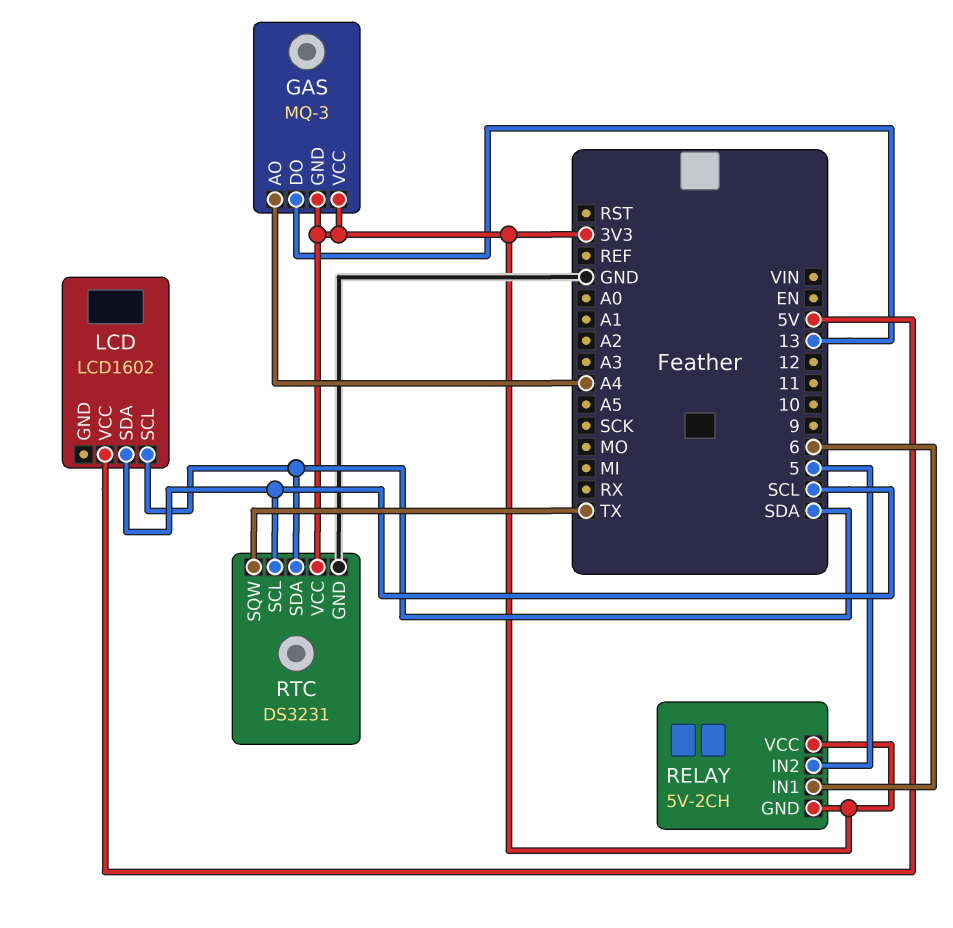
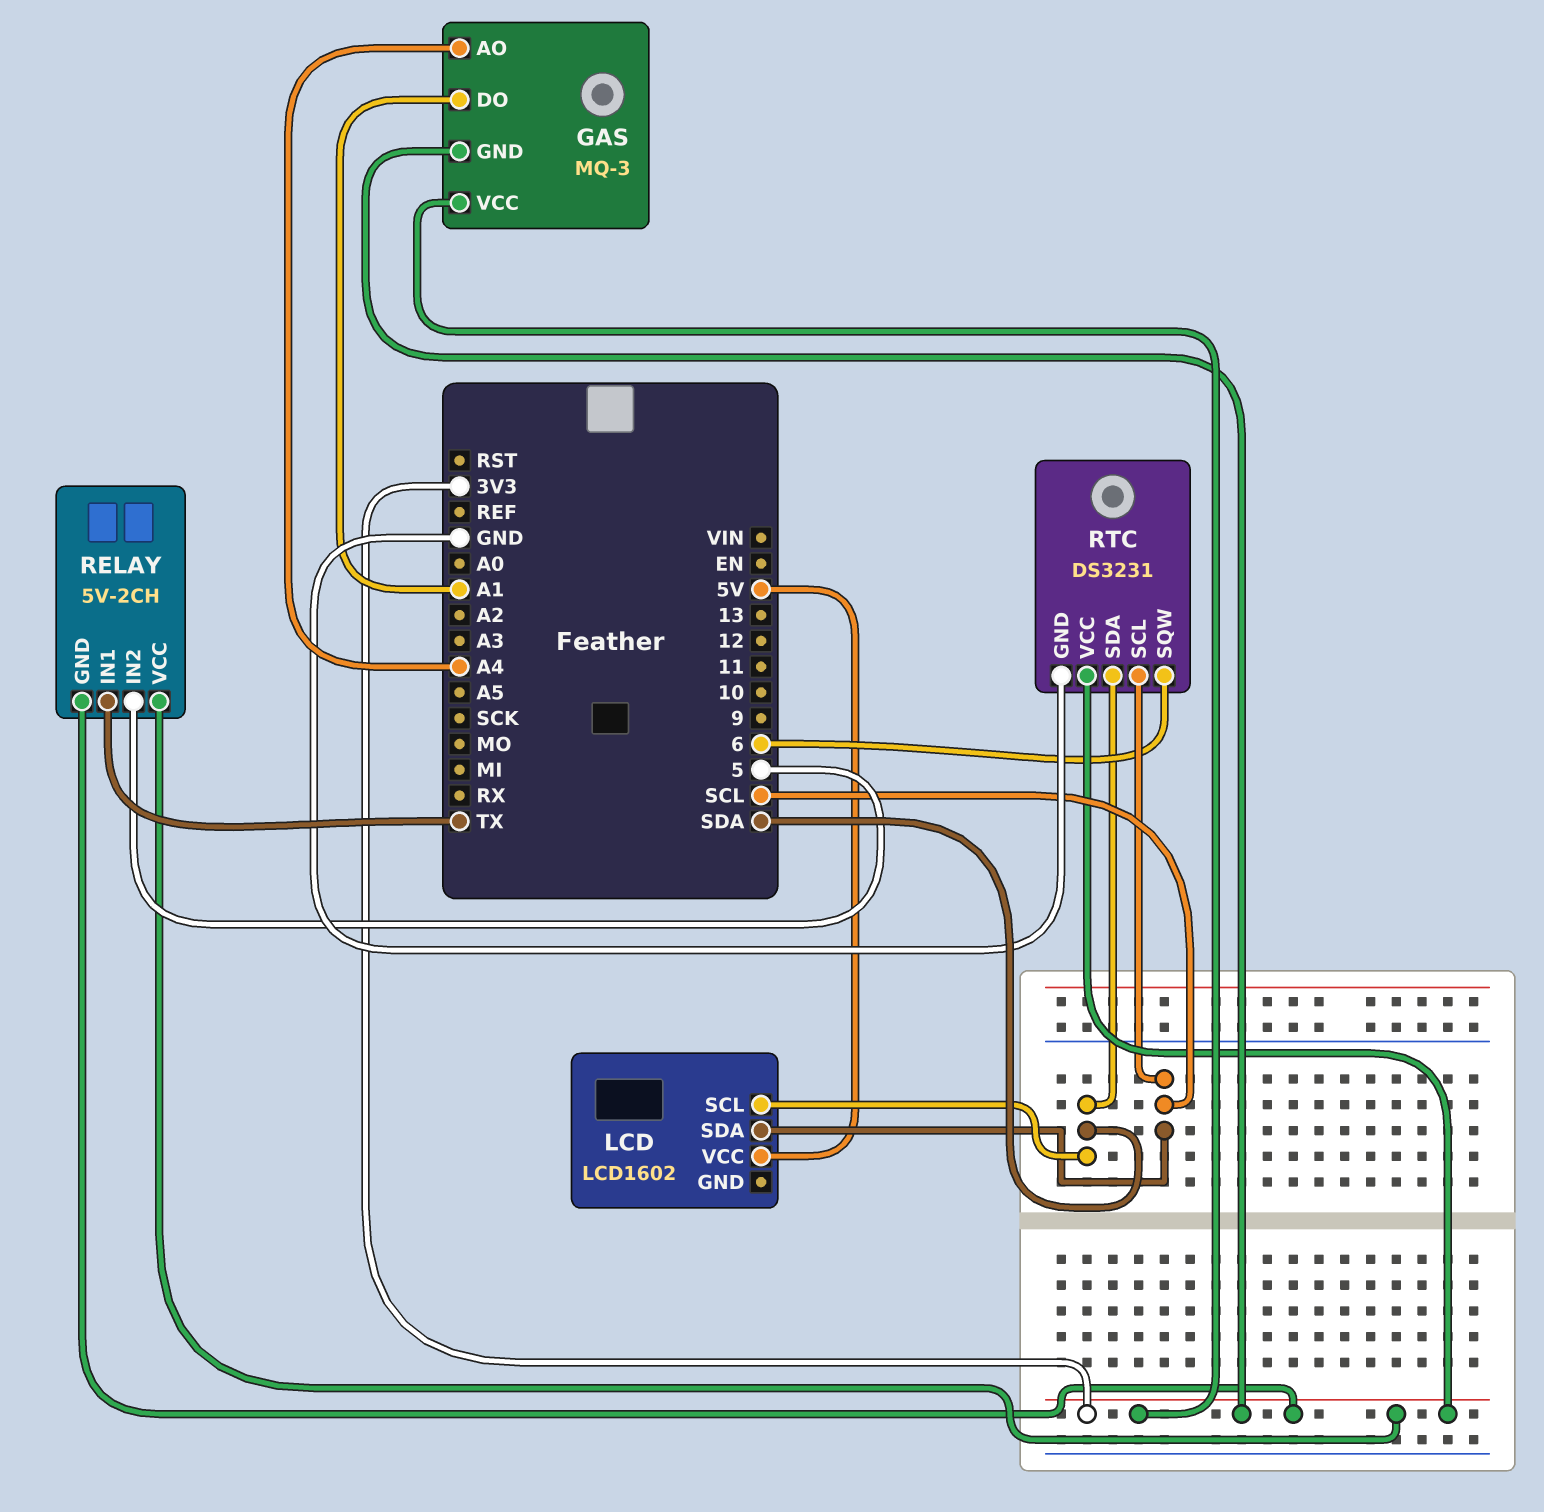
GAS pin DO: 13 -> A1
RELAY pin IN1: 6 -> TX
RTC pin SQW: TX -> 6

